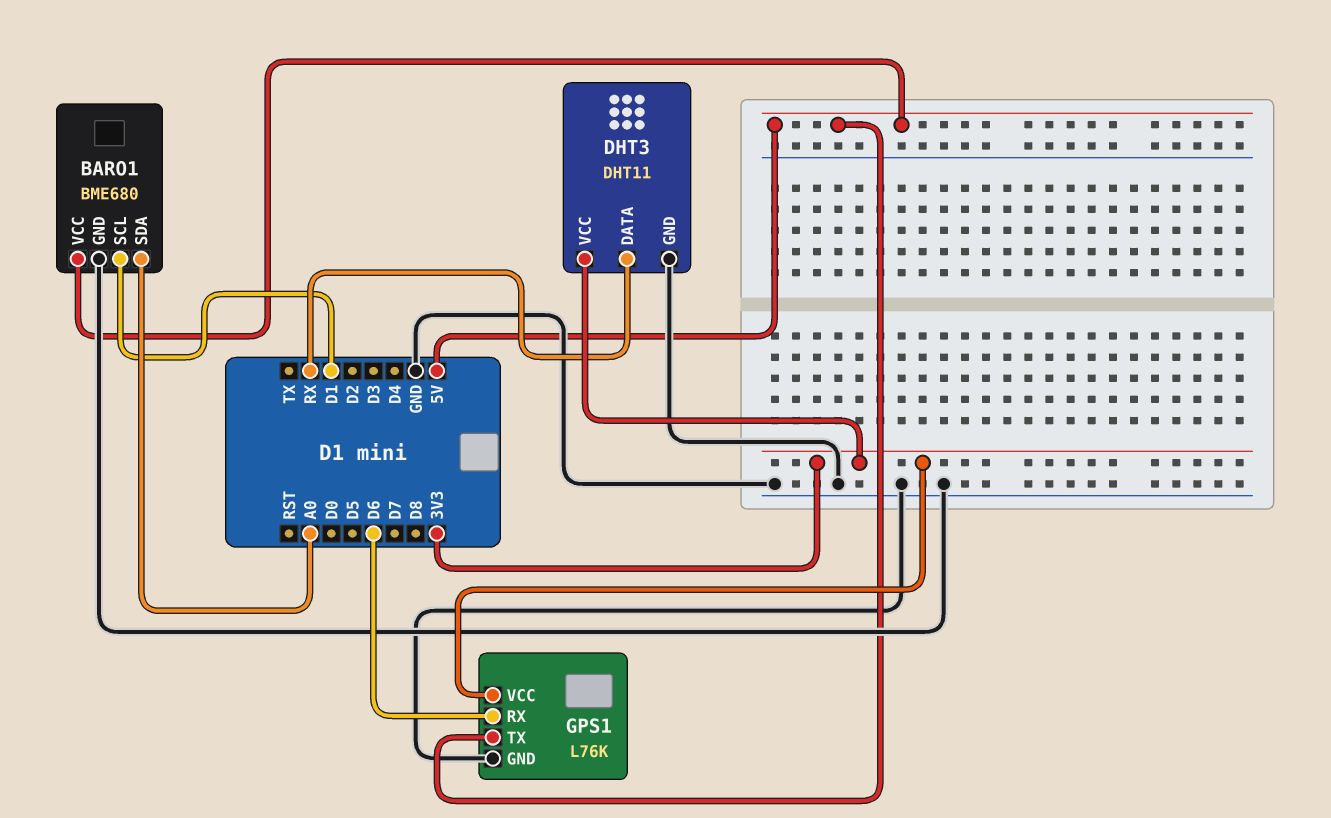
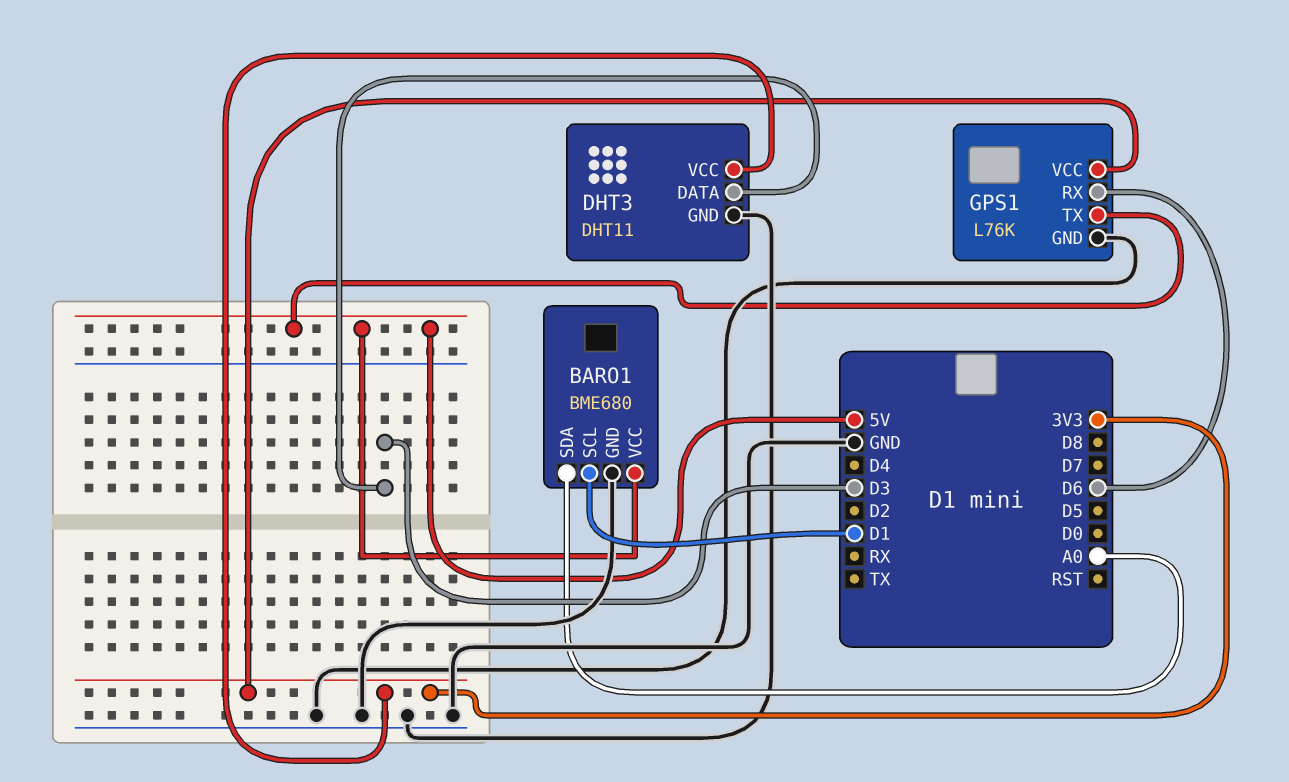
DHT3 pin DATA: RX -> D3

